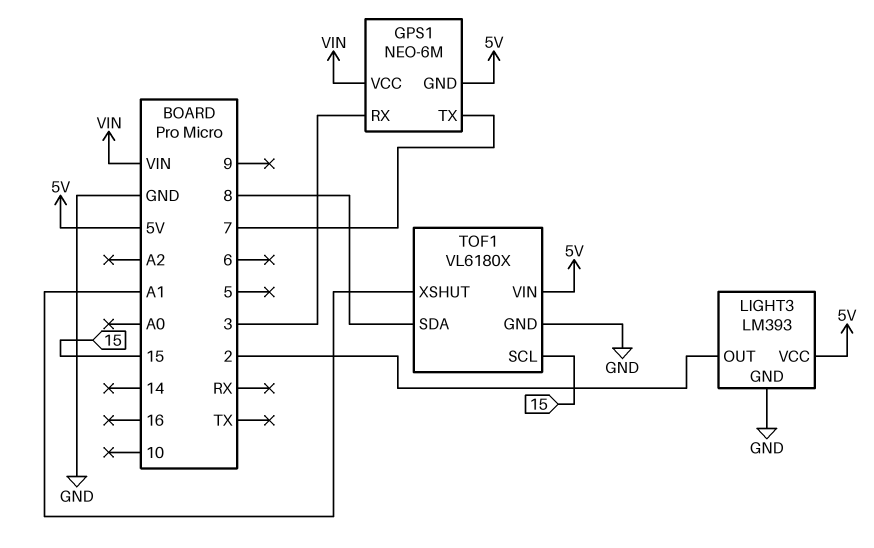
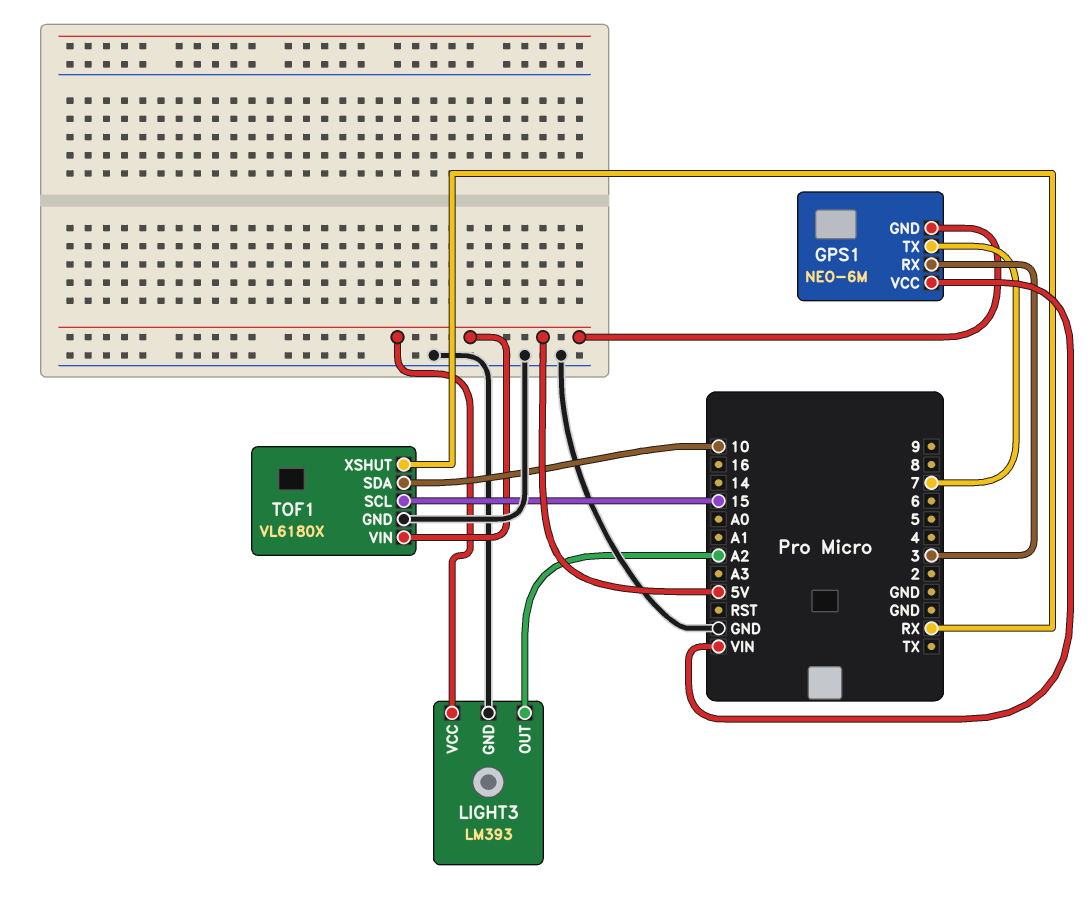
LIGHT3 pin OUT: 2 -> A2
TOF1 pin SDA: 8 -> 10
TOF1 pin XSHUT: A1 -> RX

